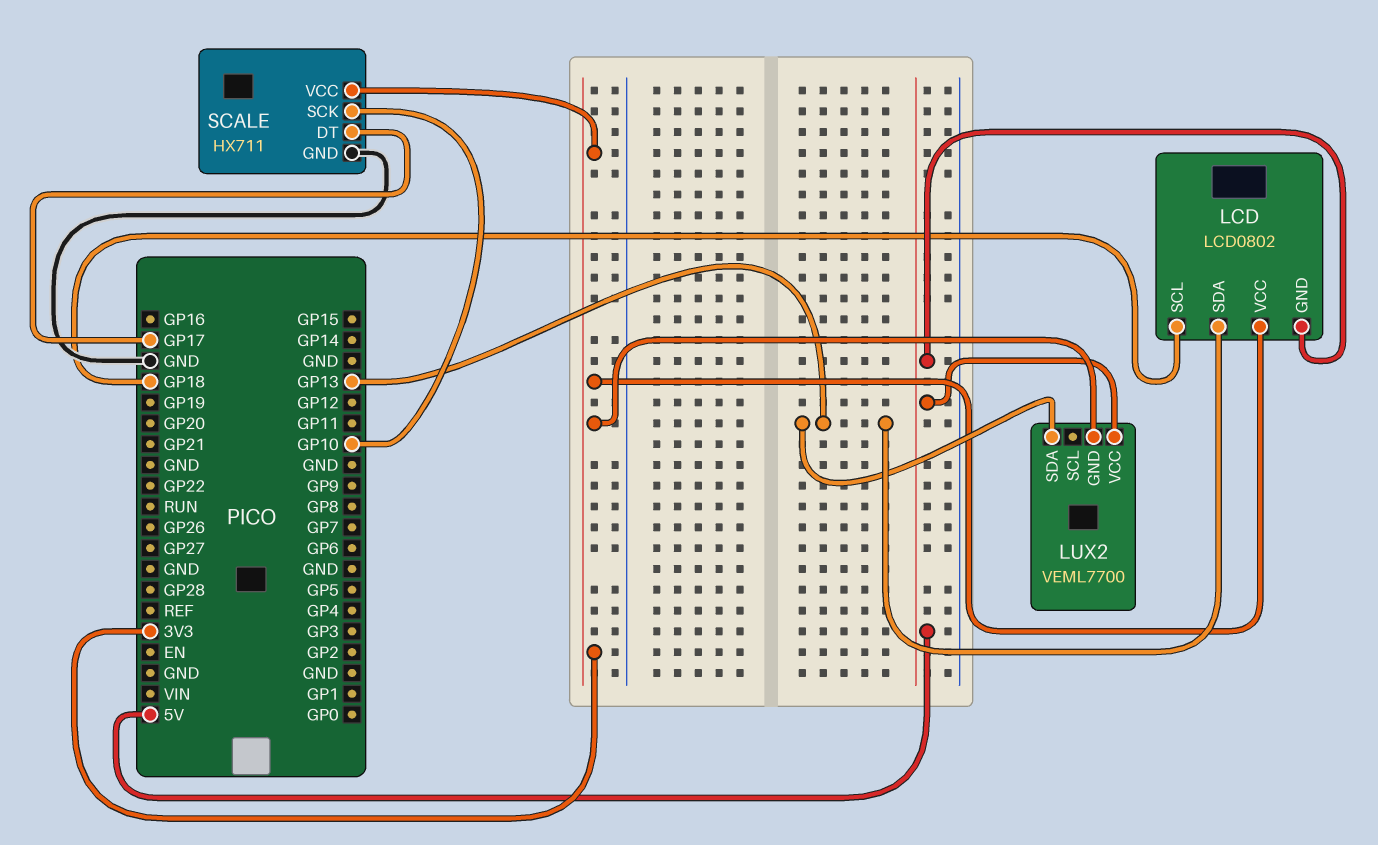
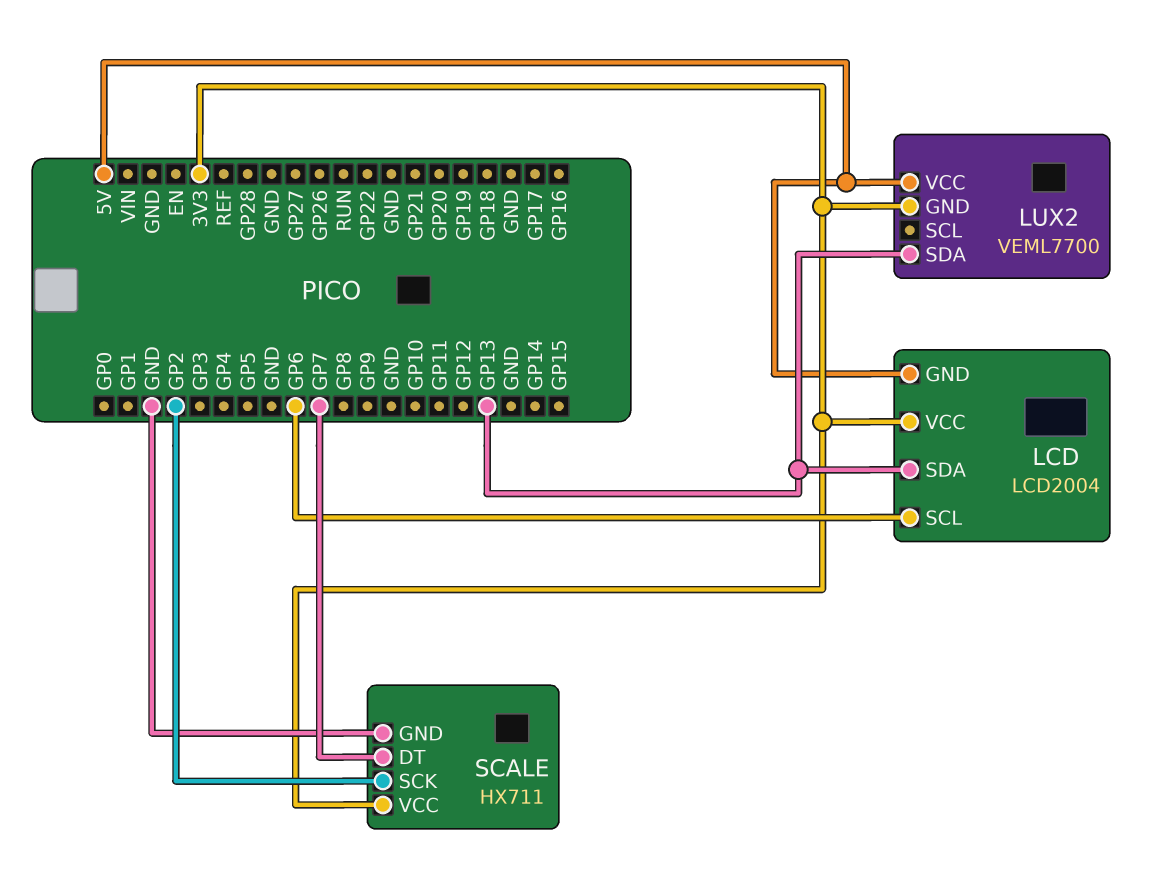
LCD: LCD0802 -> LCD2004
LCD pin SCL: GP18 -> GP6
SCALE pin DT: GP17 -> GP7
SCALE pin SCK: GP10 -> GP2

